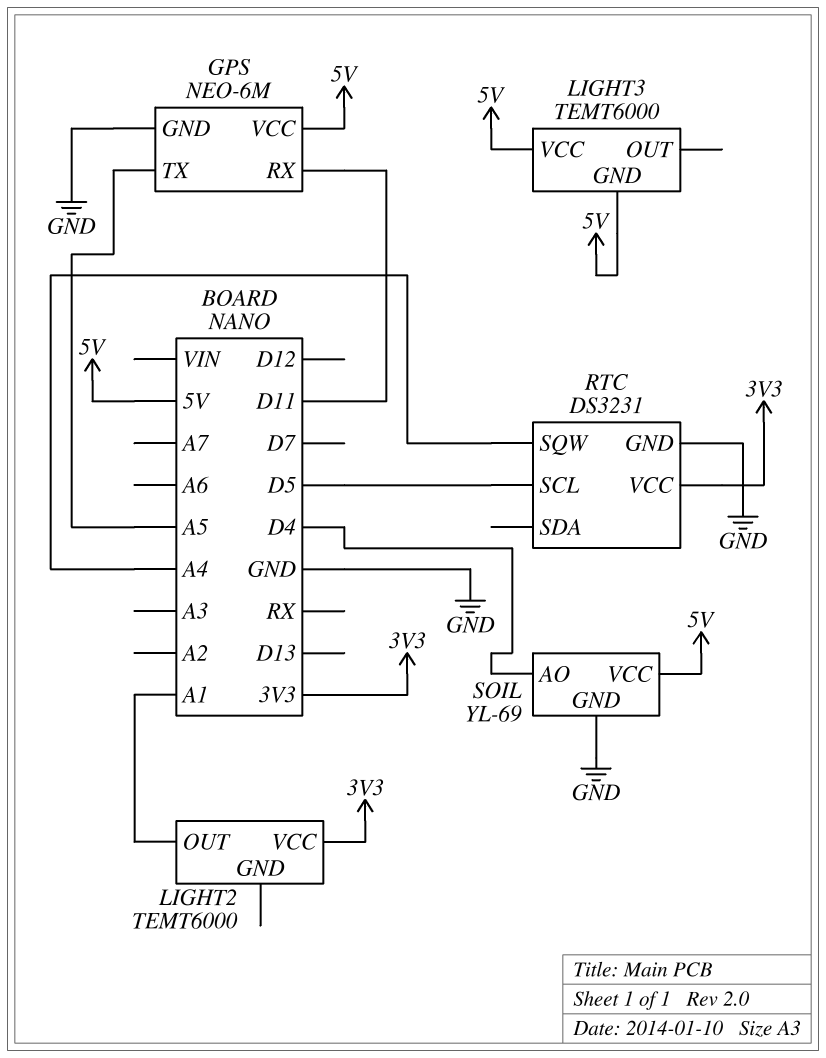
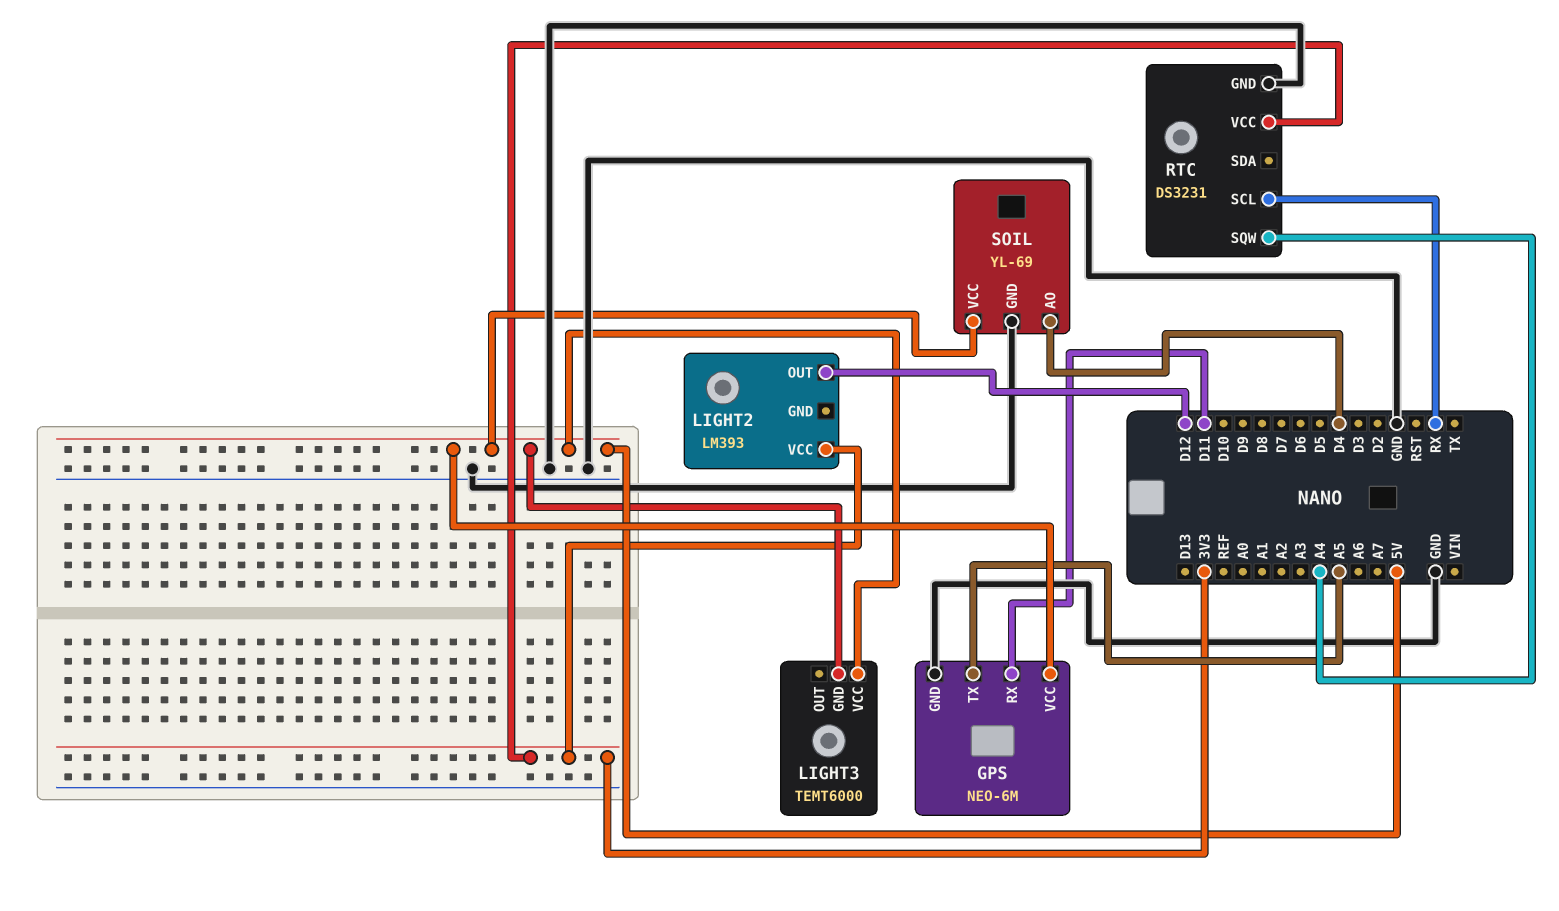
LIGHT2: TEMT6000 -> LM393
LIGHT2 pin OUT: A1 -> D12
RTC pin SCL: D5 -> RX

